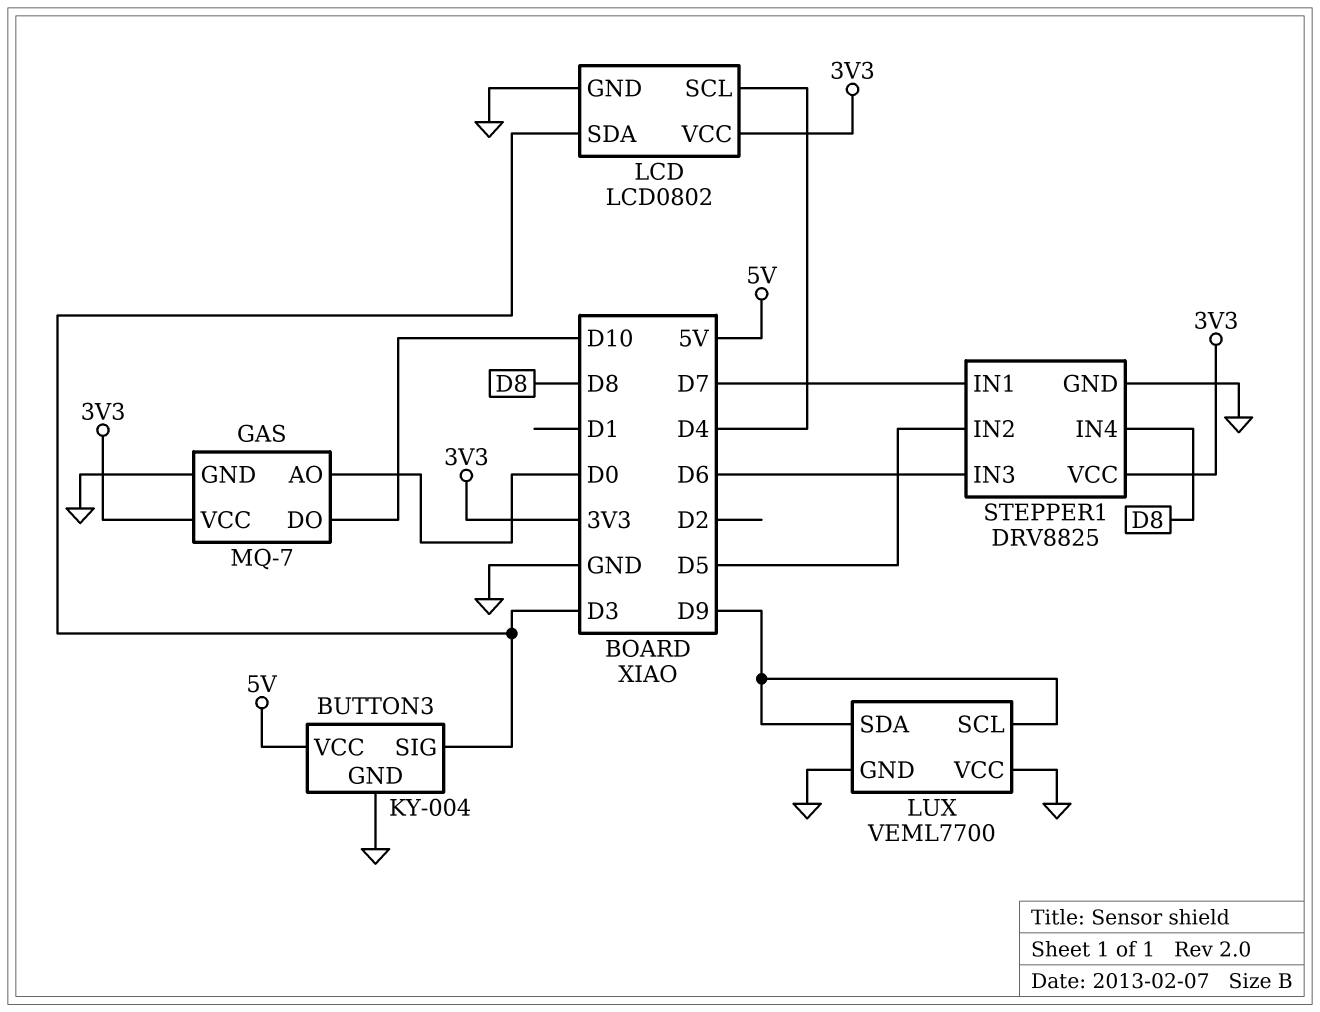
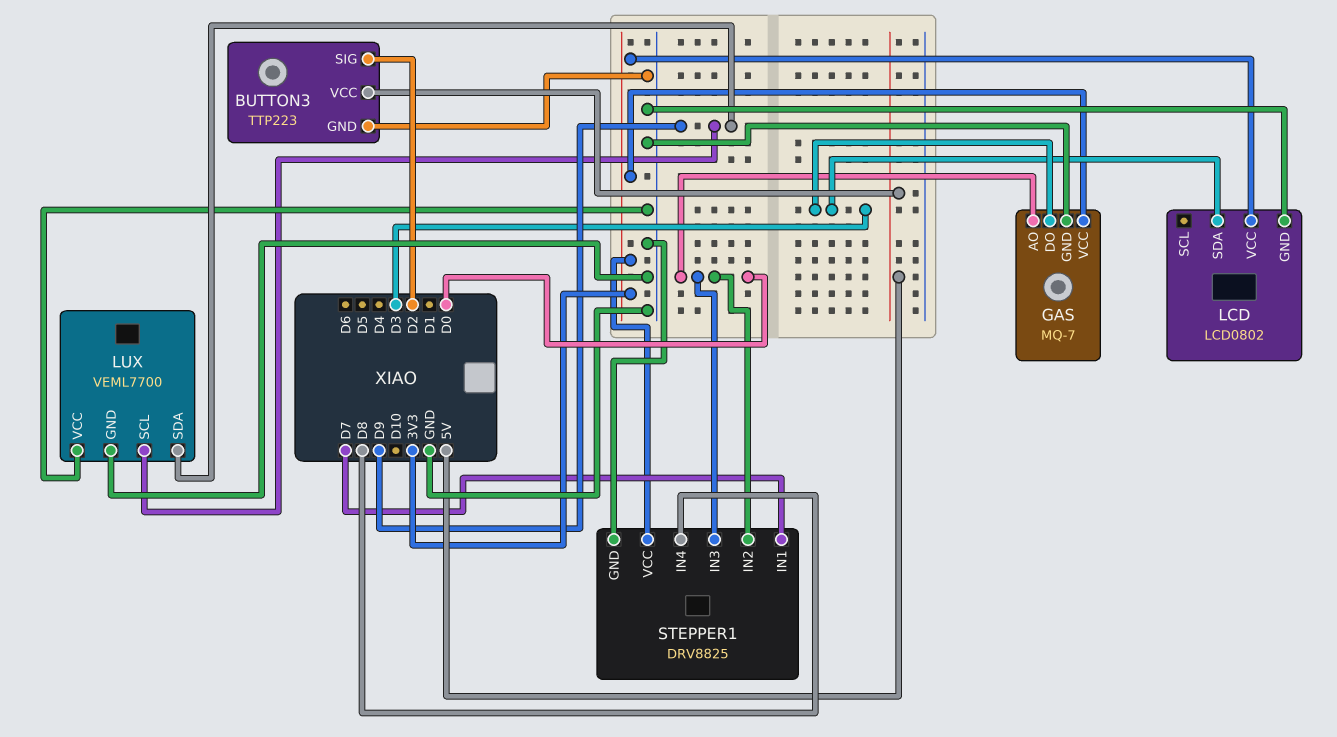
BUTTON3: KY-004 -> TTP223
BUTTON3 pin SIG: D3 -> D2
GAS pin DO: D10 -> D3
LCD pin SCL: D4 -> none
STEPPER1 pin IN2: D5 -> D0
STEPPER1 pin IN3: D6 -> D0

